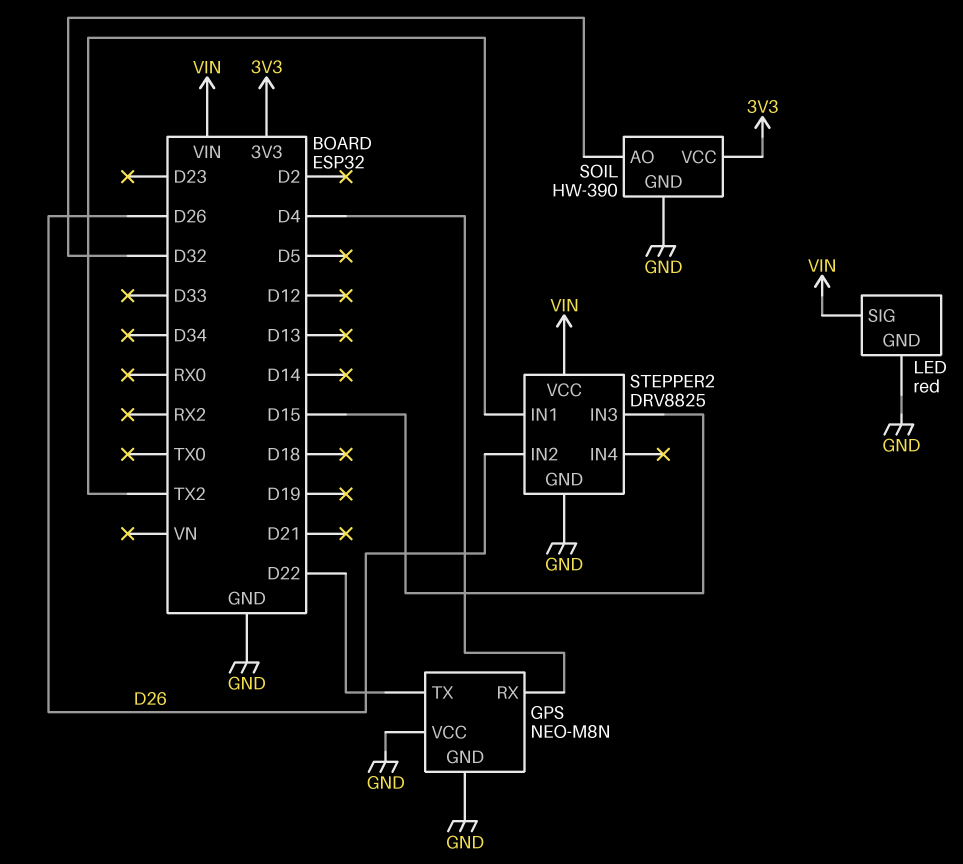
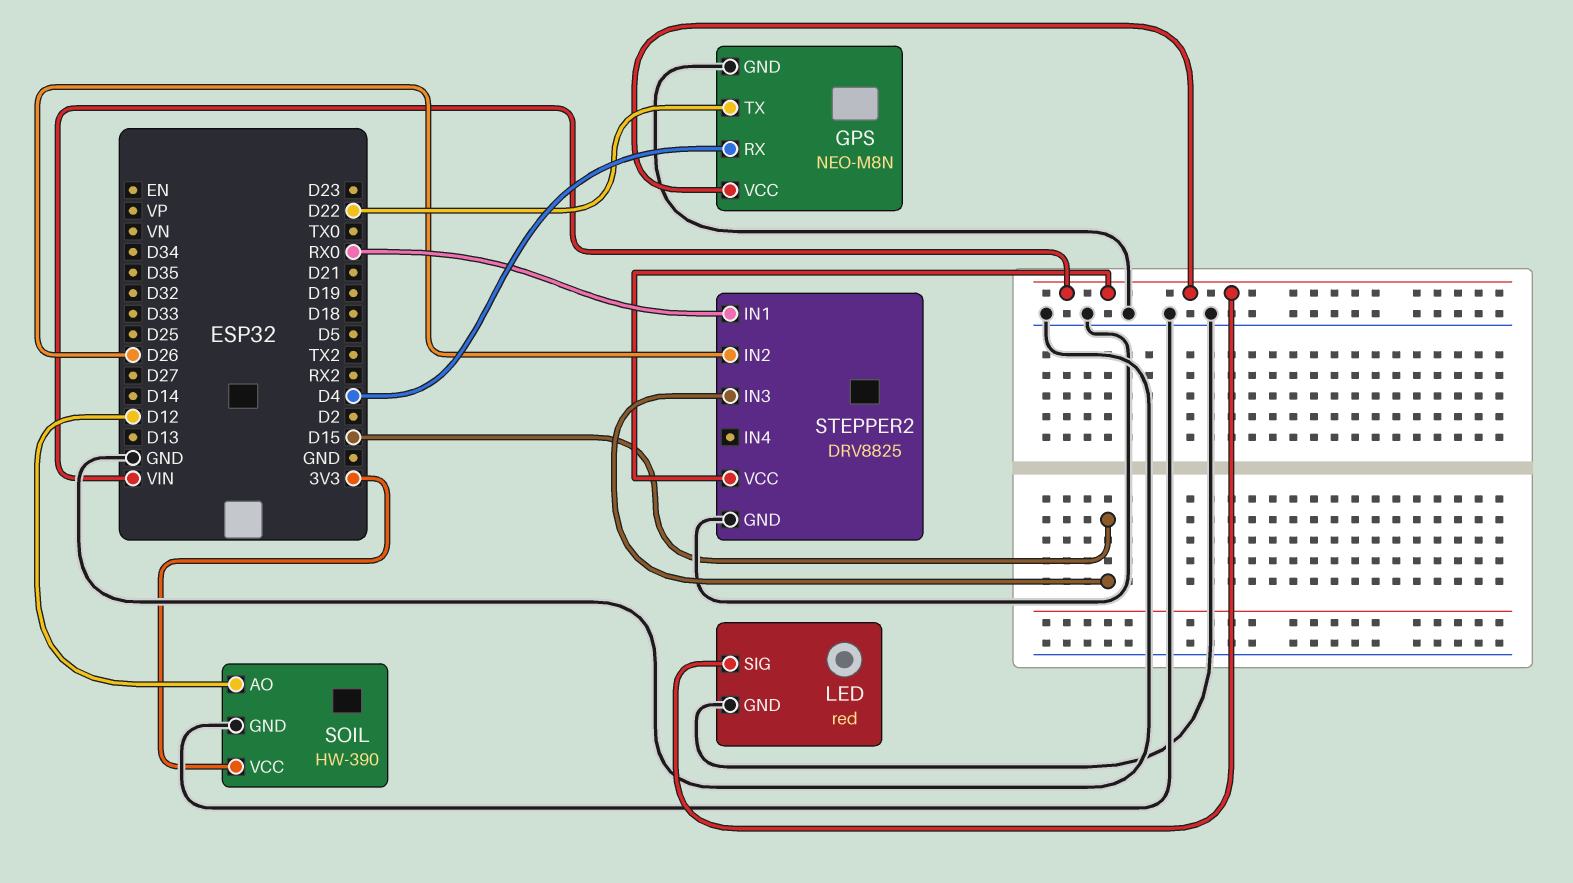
GPS pin VCC: GND -> VIN
SOIL pin AO: D32 -> D12
STEPPER2 pin IN1: TX2 -> RX0

